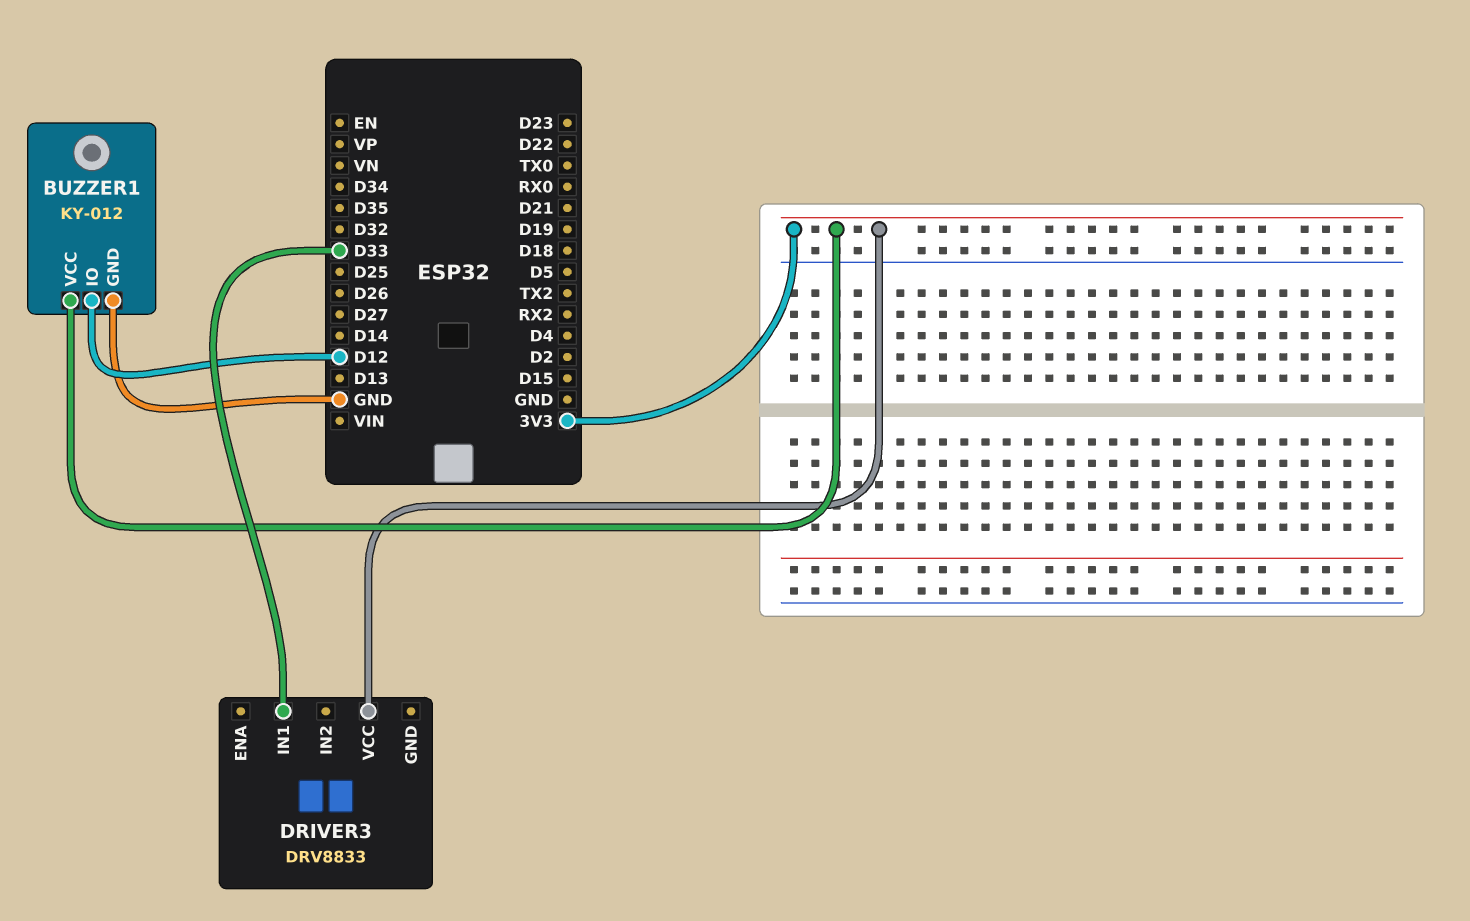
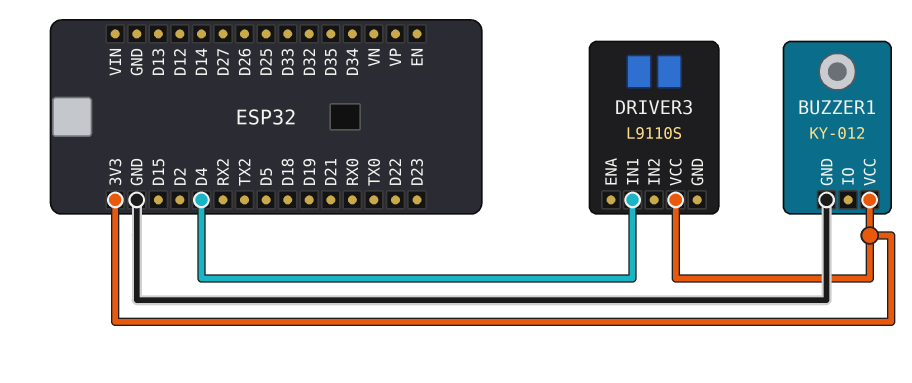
BUZZER1 pin IO: D12 -> none
DRIVER3: DRV8833 -> L9110S
DRIVER3 pin IN1: D33 -> D4

